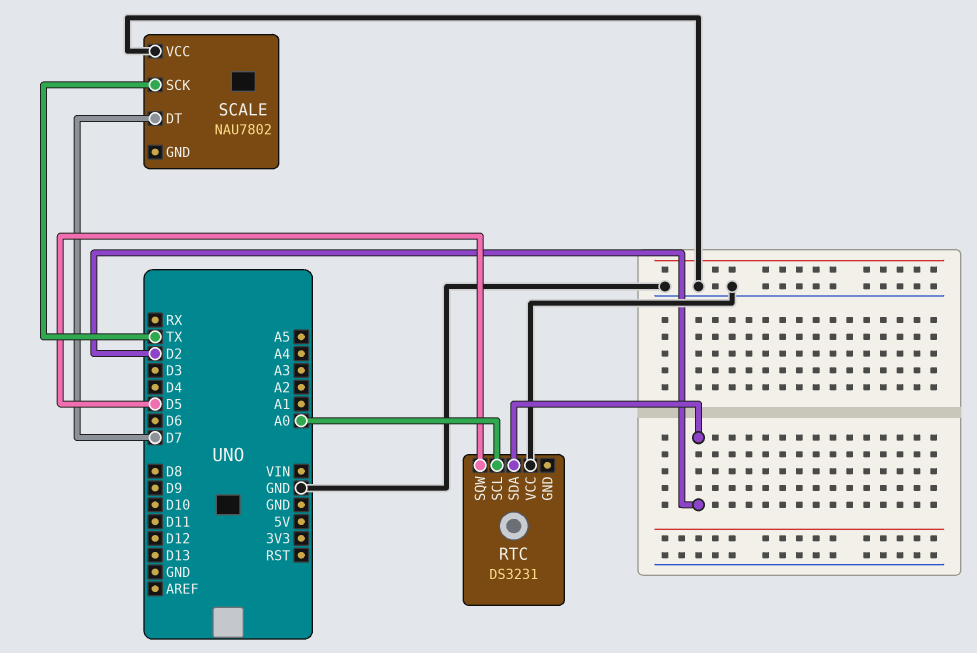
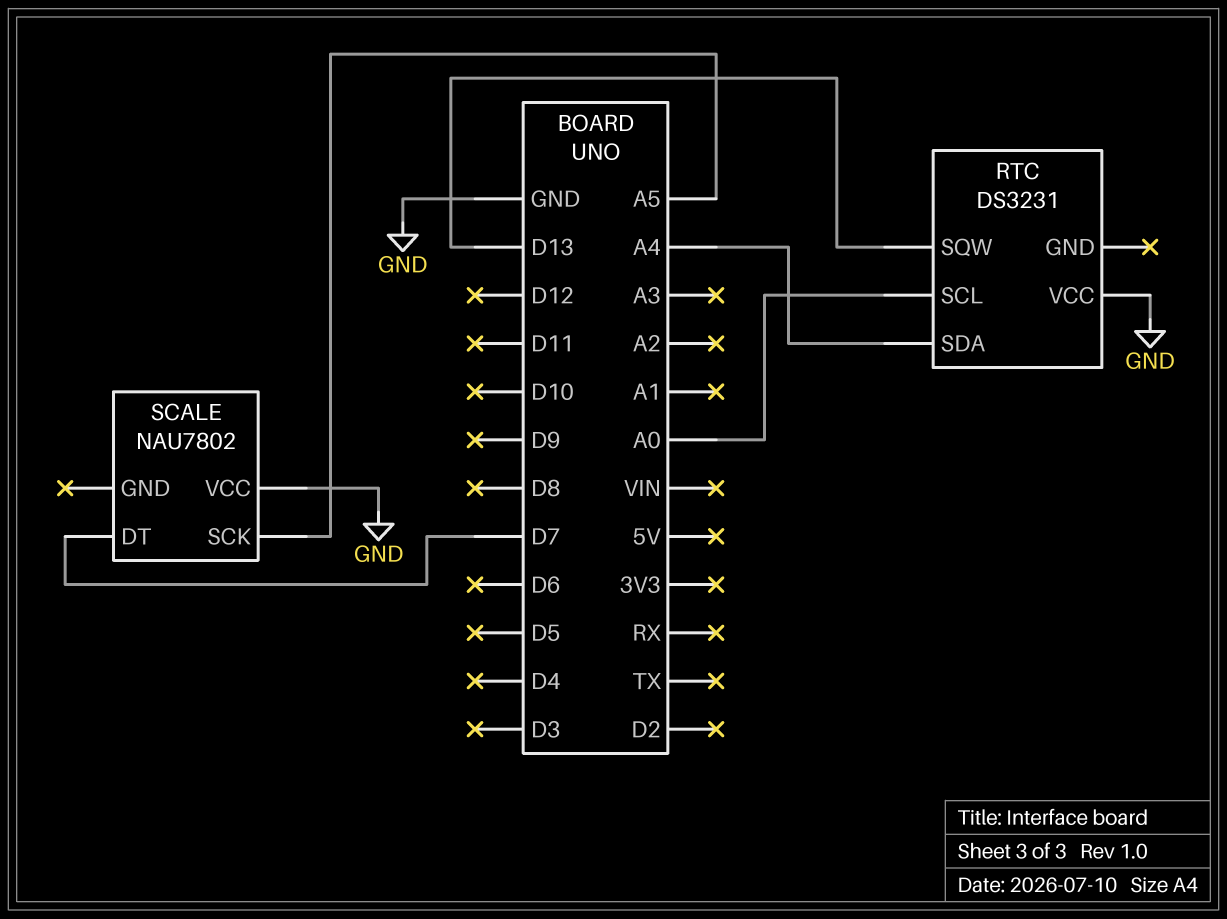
RTC pin SDA: D2 -> A4
RTC pin SQW: D5 -> D13
SCALE pin SCK: TX -> A5

